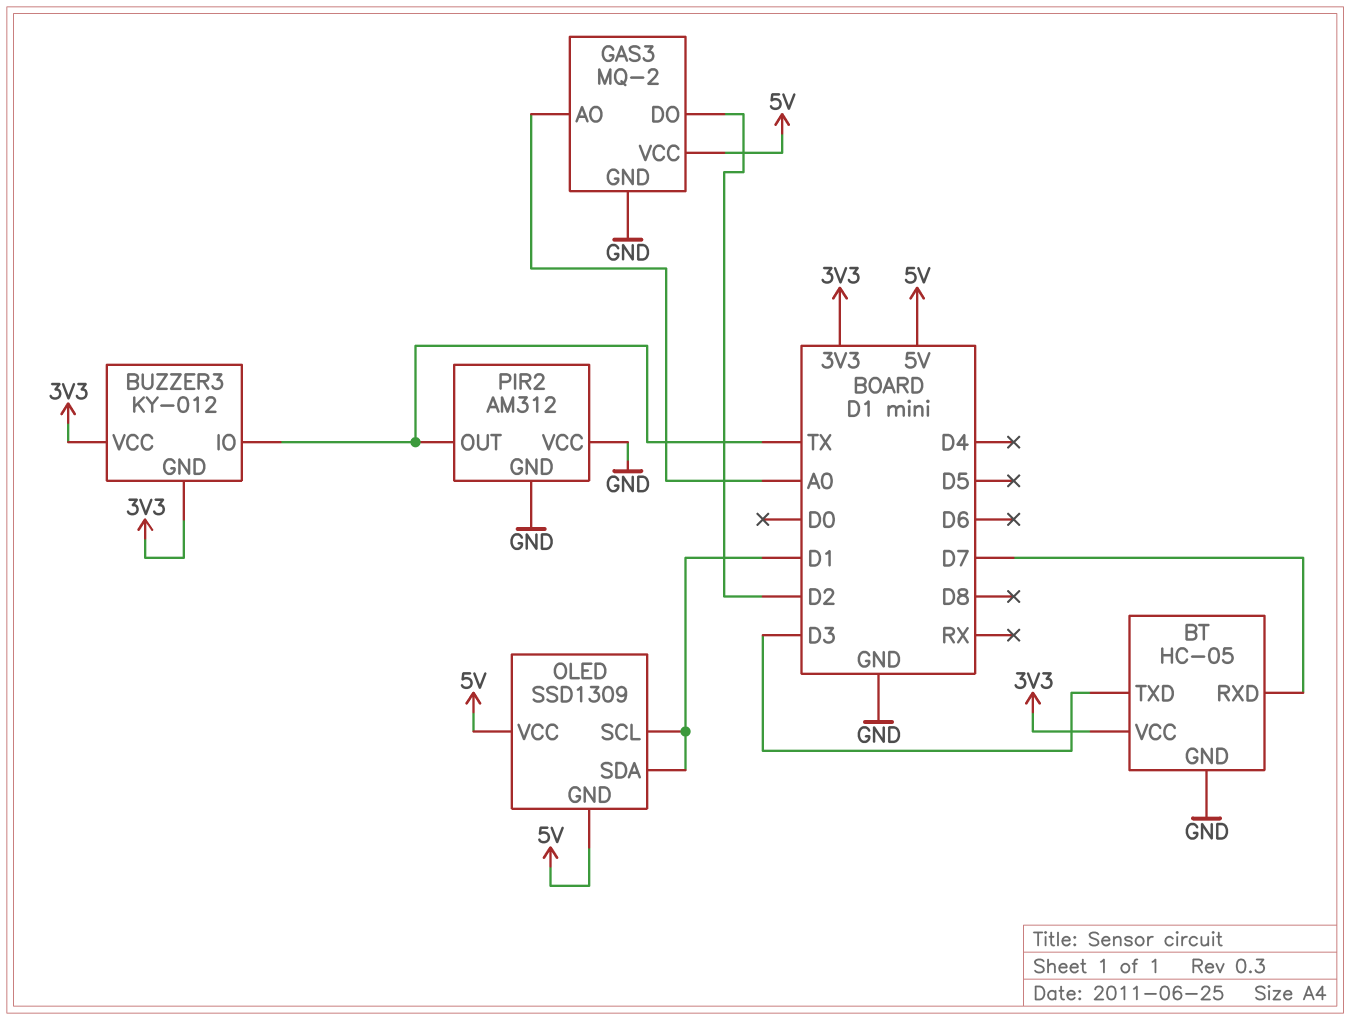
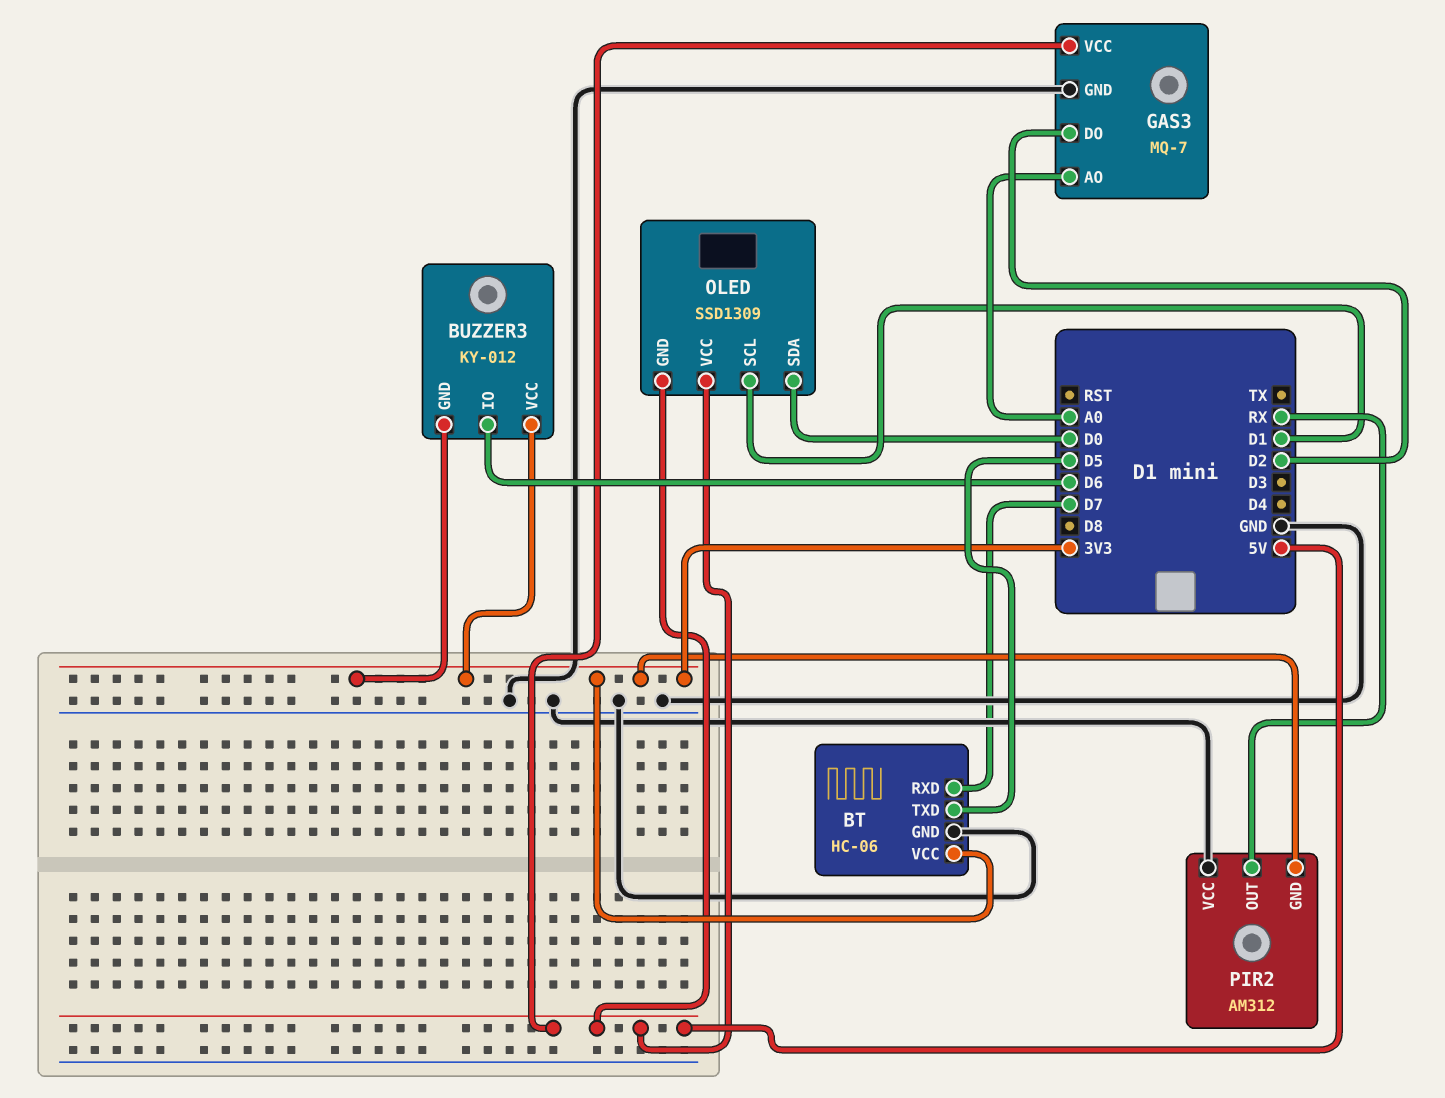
BT: HC-05 -> HC-06
BT pin TXD: D3 -> D5
BUZZER3 pin IO: TX -> D6
GAS3: MQ-2 -> MQ-7
OLED pin SDA: D1 -> D0
PIR2 pin GND: GND -> 3V3
PIR2 pin OUT: TX -> RX

